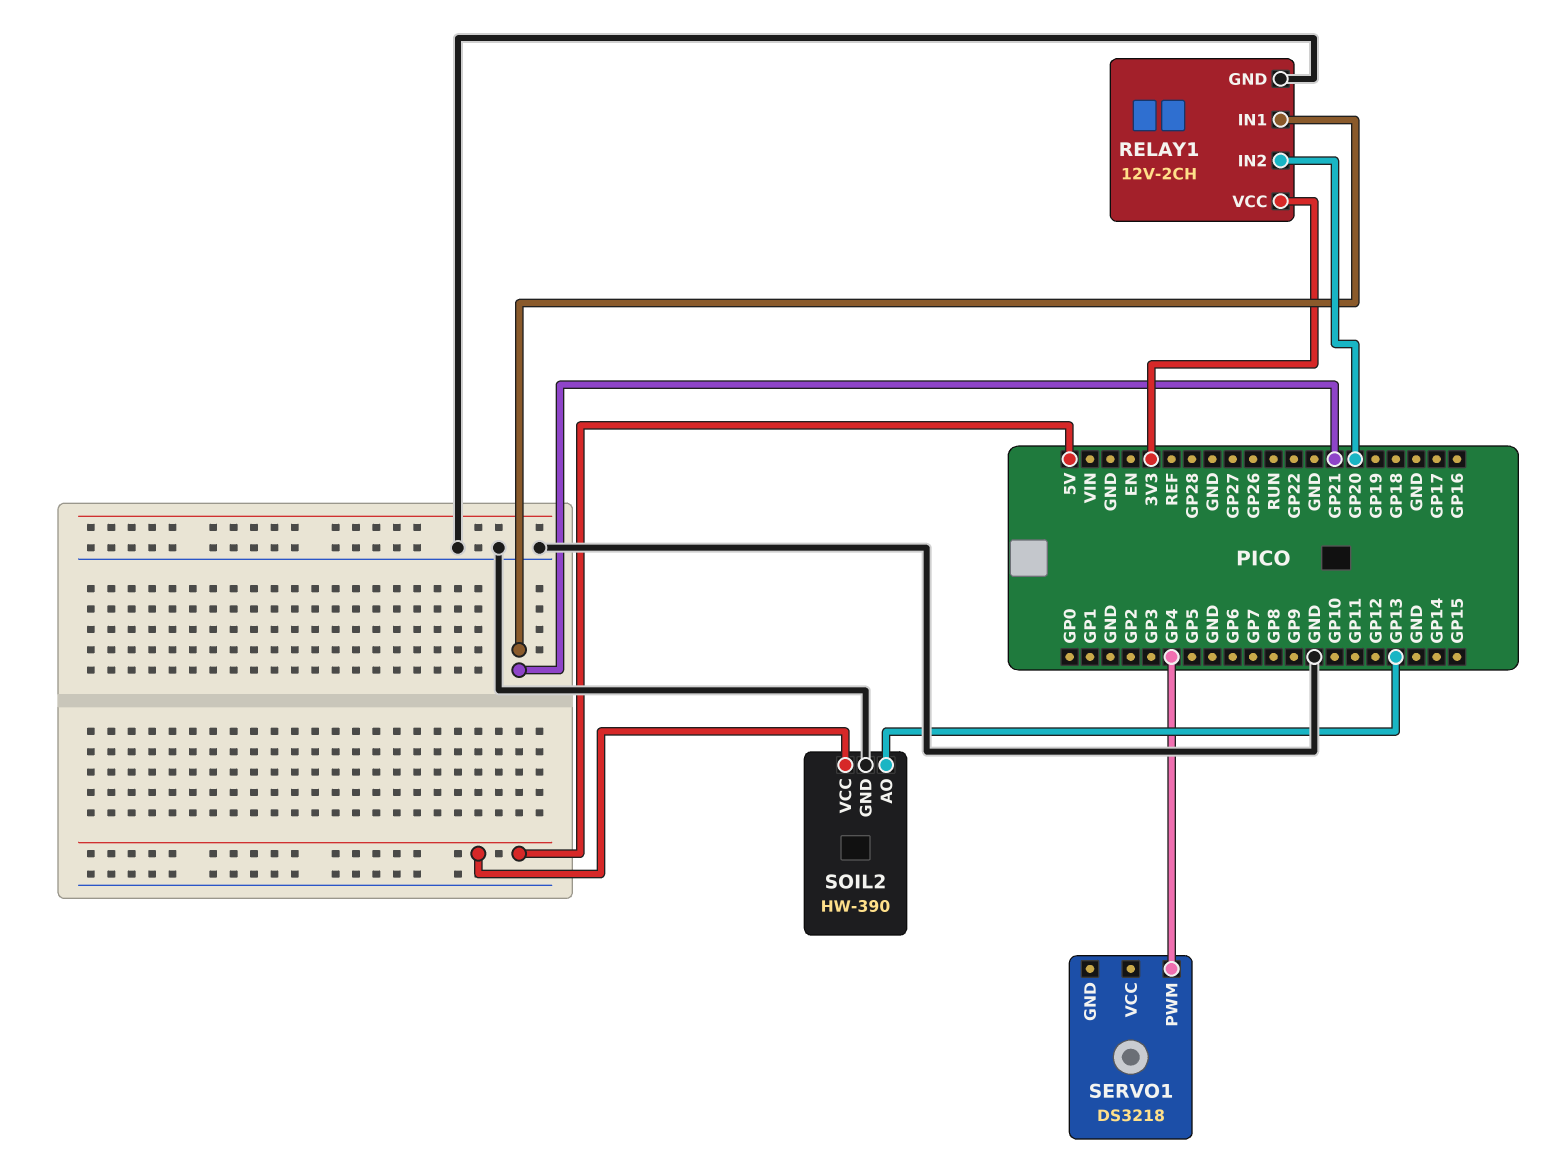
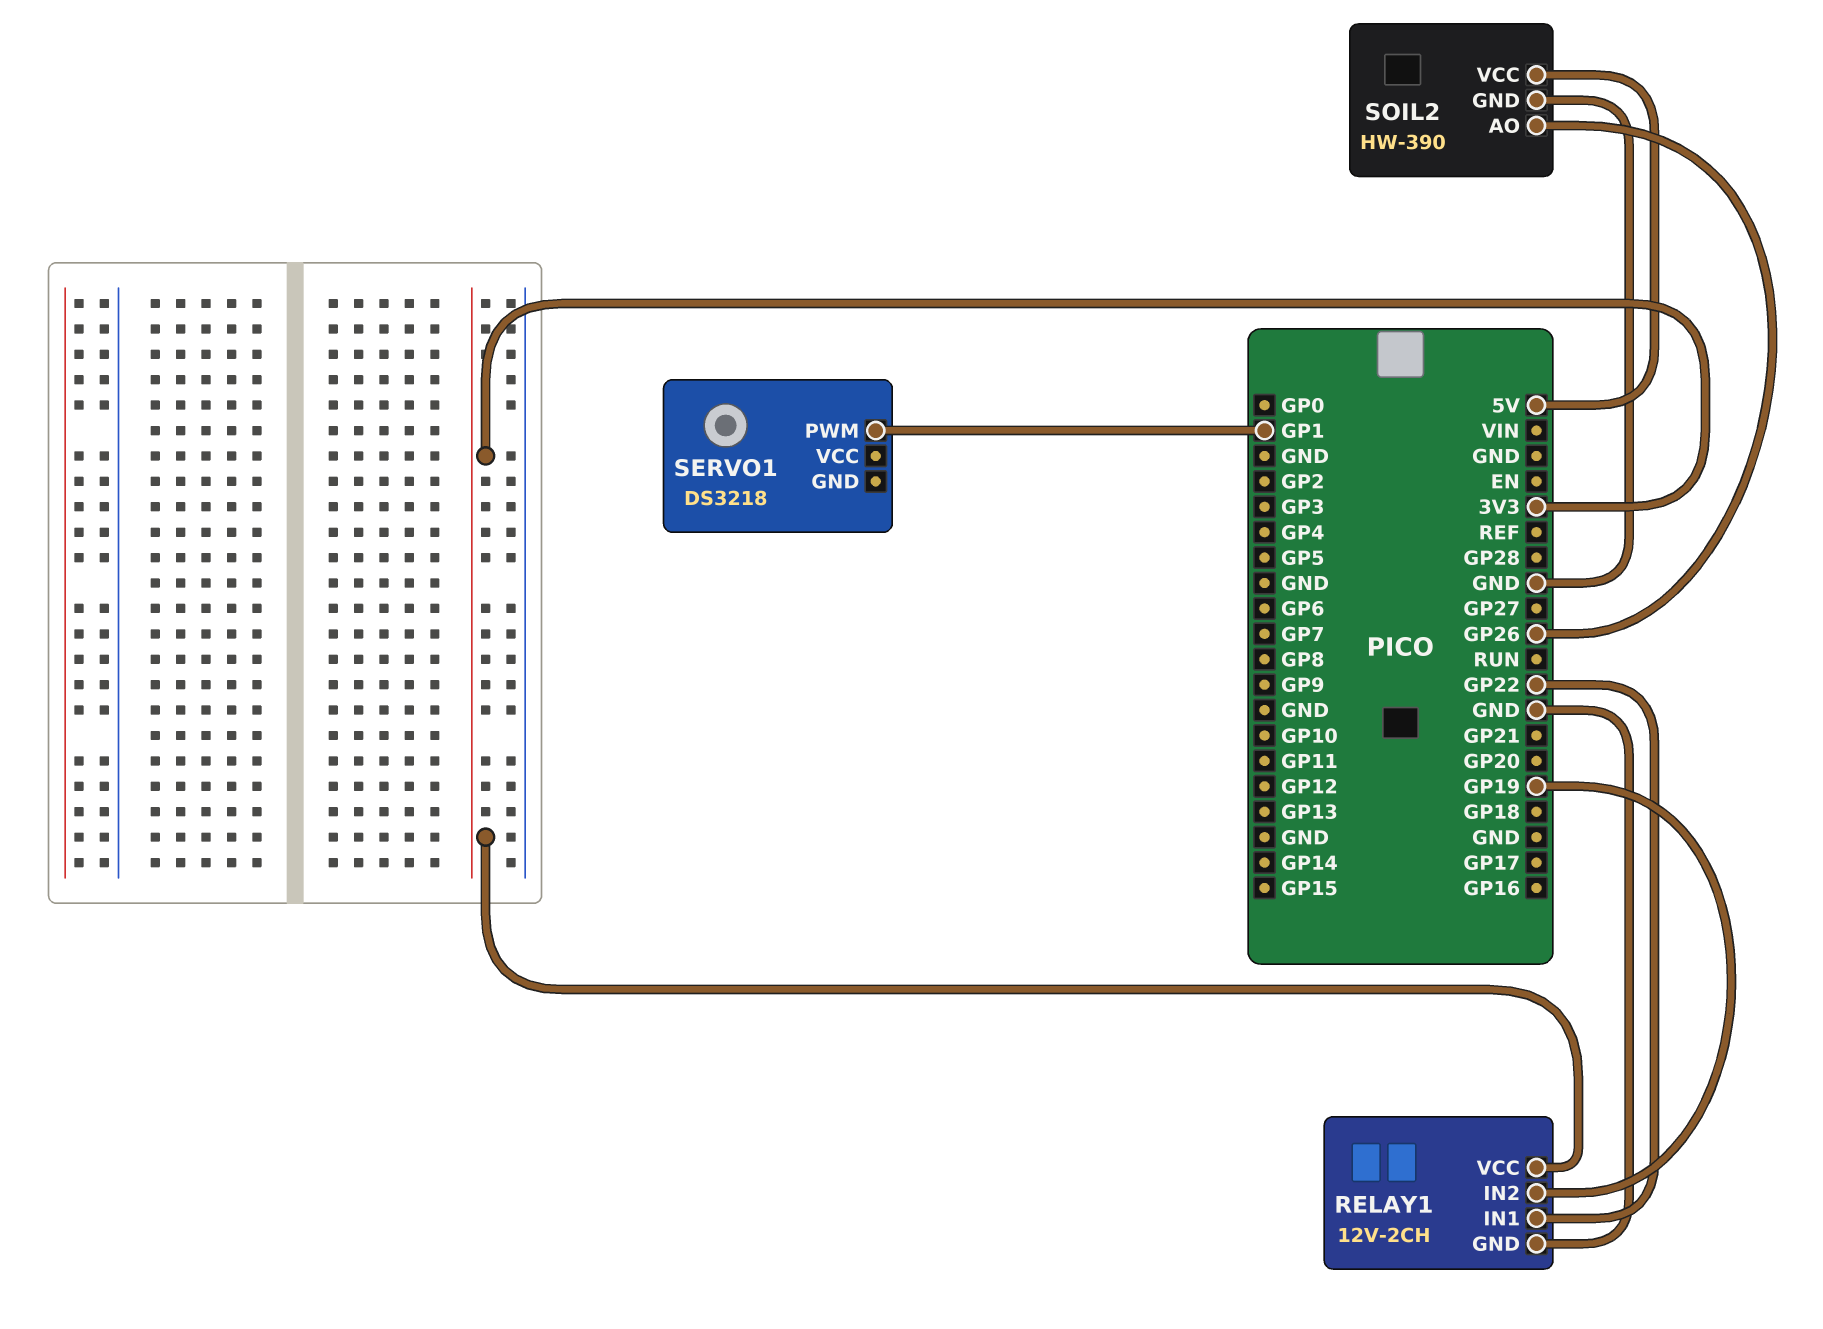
RELAY1 pin IN1: GP21 -> GP22
RELAY1 pin IN2: GP20 -> GP19
SERVO1 pin PWM: GP4 -> GP1
SOIL2 pin AO: GP13 -> GP26

